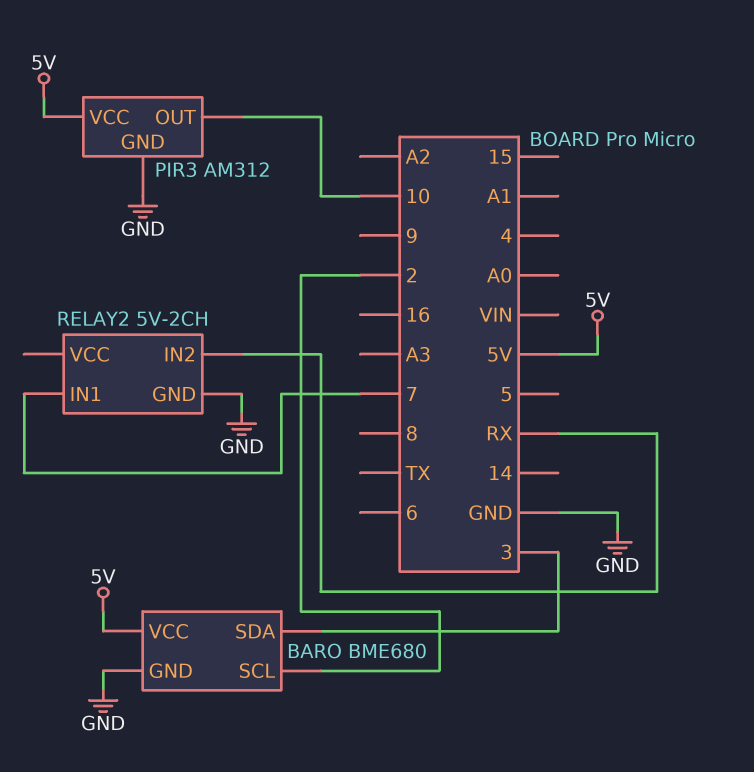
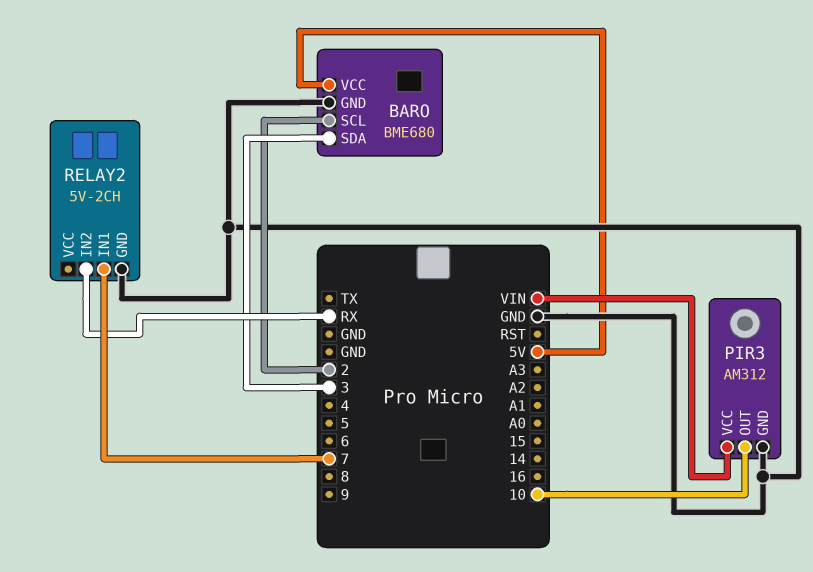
PIR3 pin VCC: 5V -> VIN

